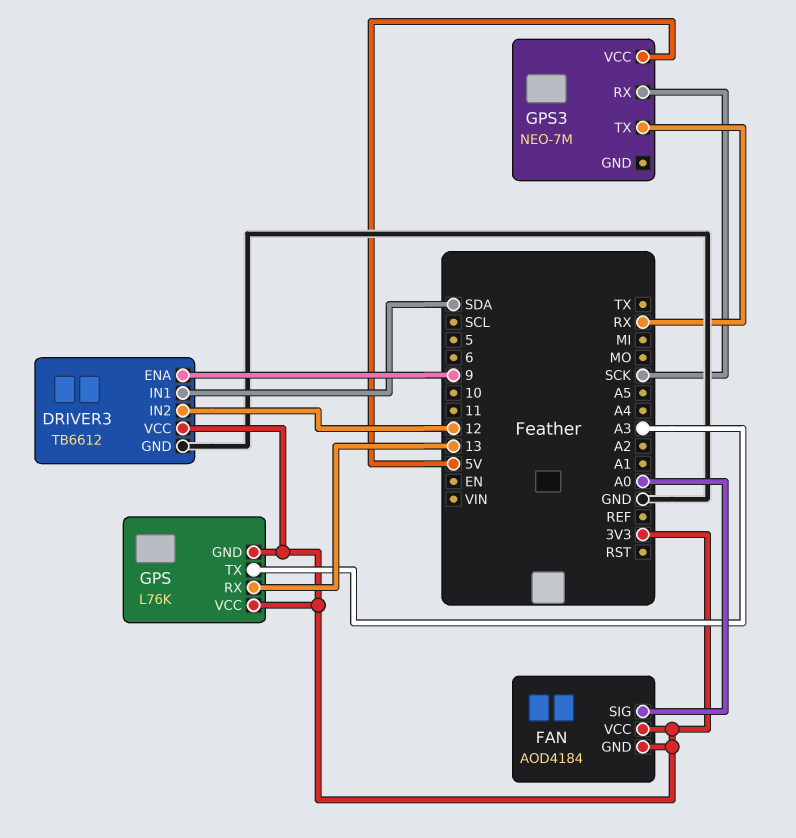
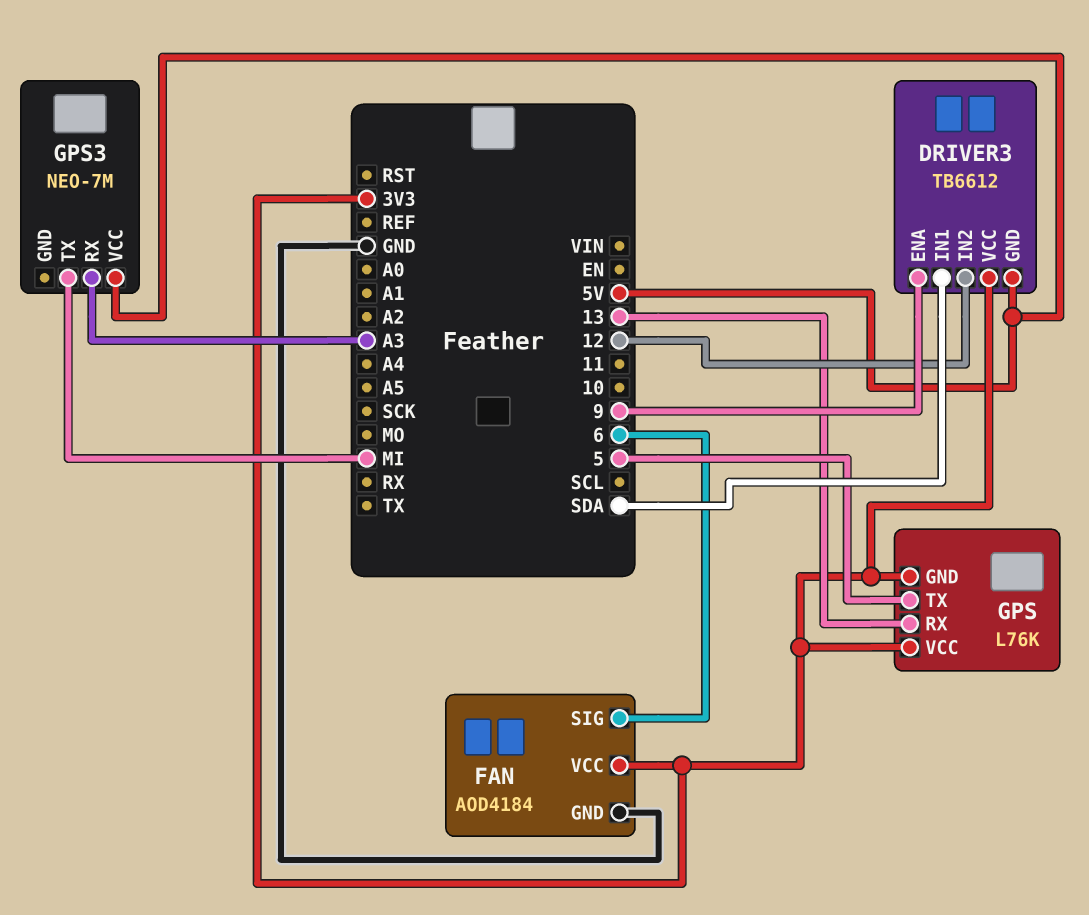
DRIVER3 pin GND: GND -> 5V
FAN pin GND: 3V3 -> GND
FAN pin SIG: A0 -> 6
GPS pin TX: A3 -> 5
GPS3 pin RX: SCK -> A3
GPS3 pin TX: RX -> MI

